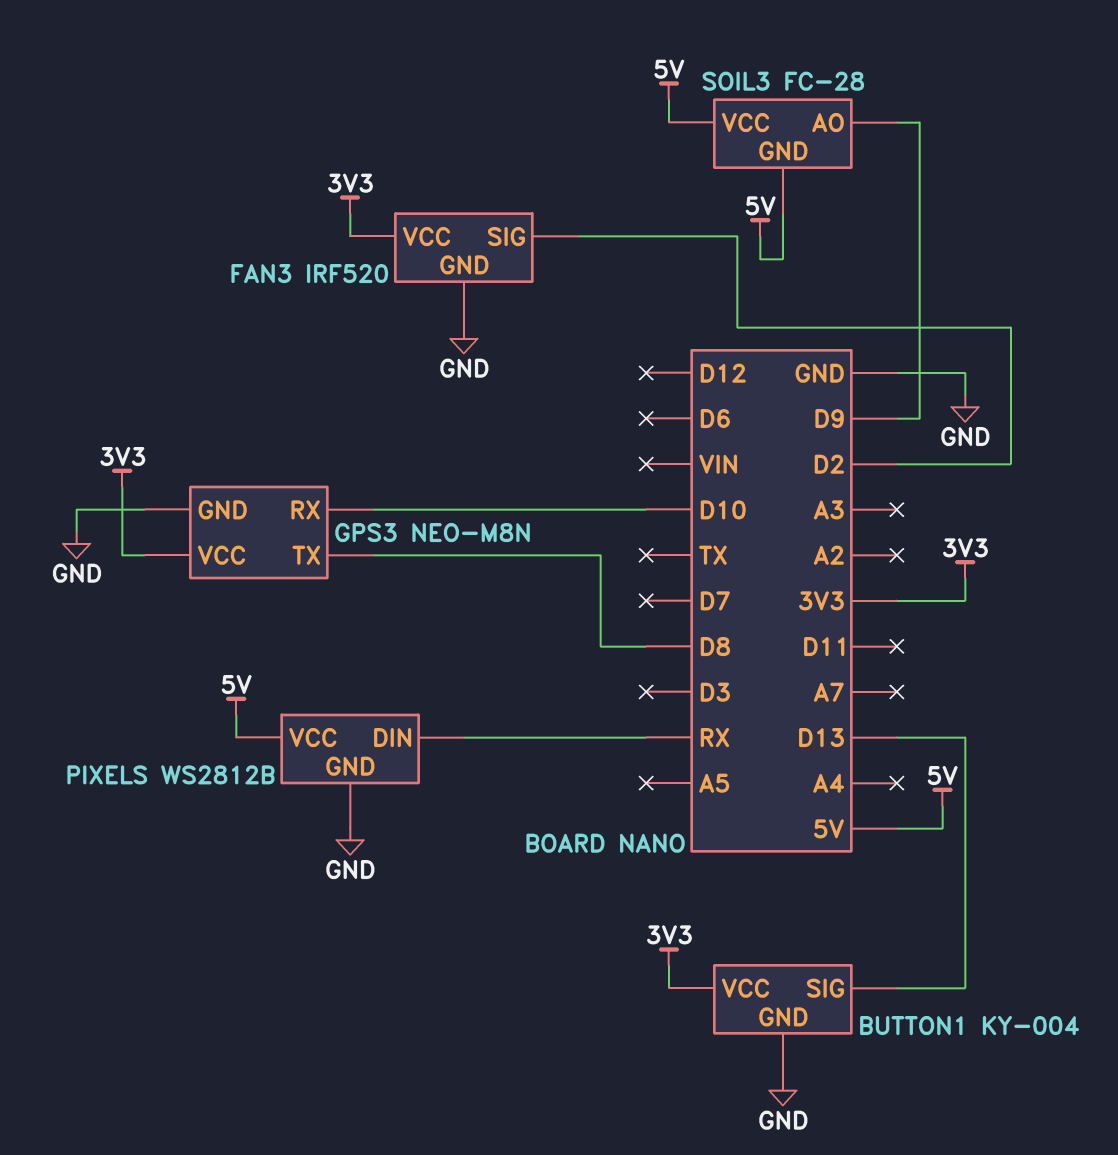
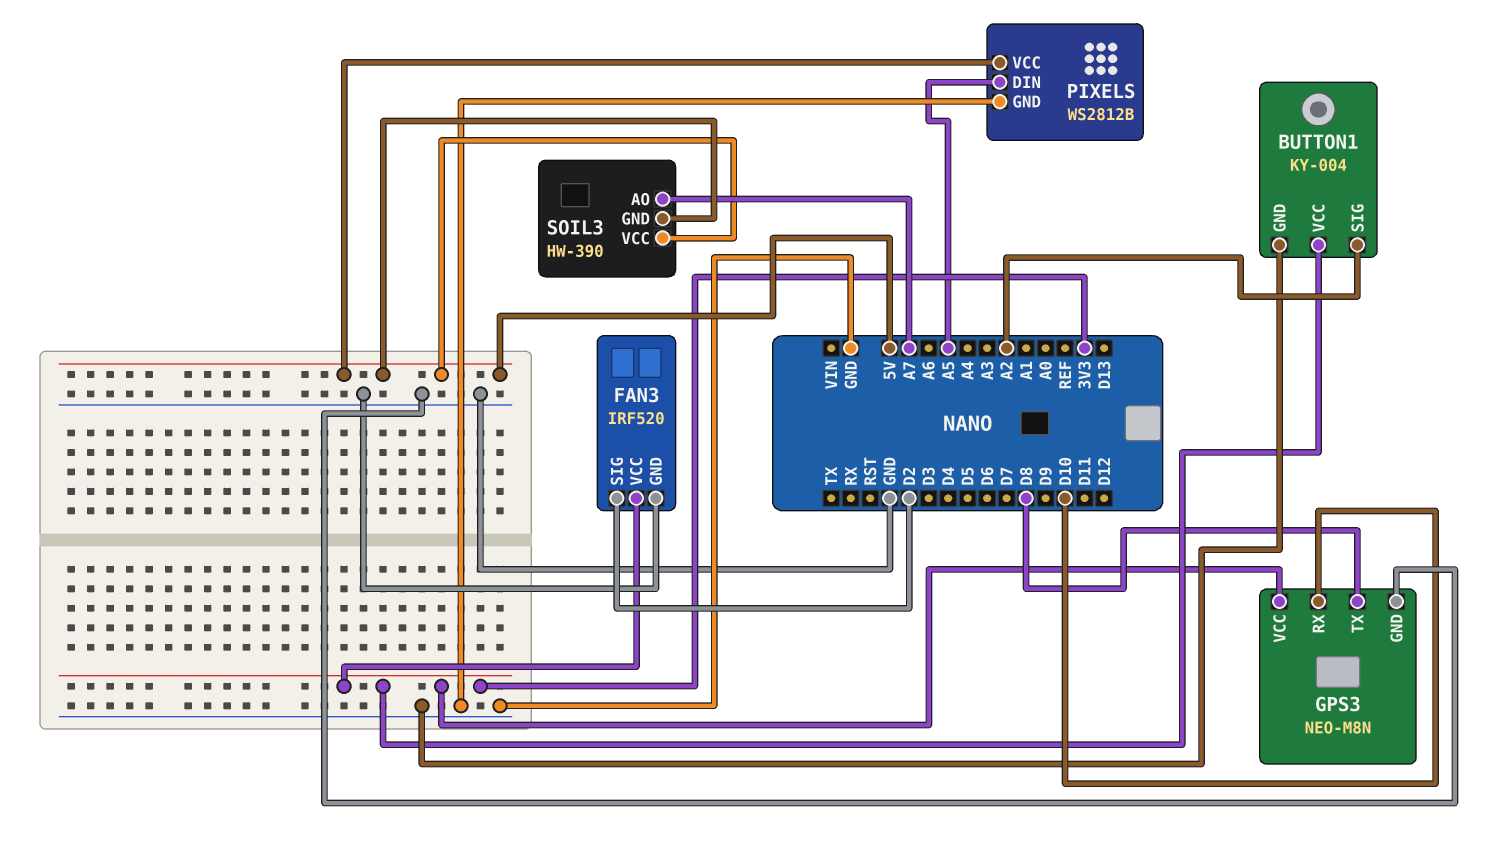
BUTTON1 pin SIG: D13 -> A2
PIXELS pin DIN: RX -> A5
SOIL3: FC-28 -> HW-390
SOIL3 pin AO: D9 -> A7

